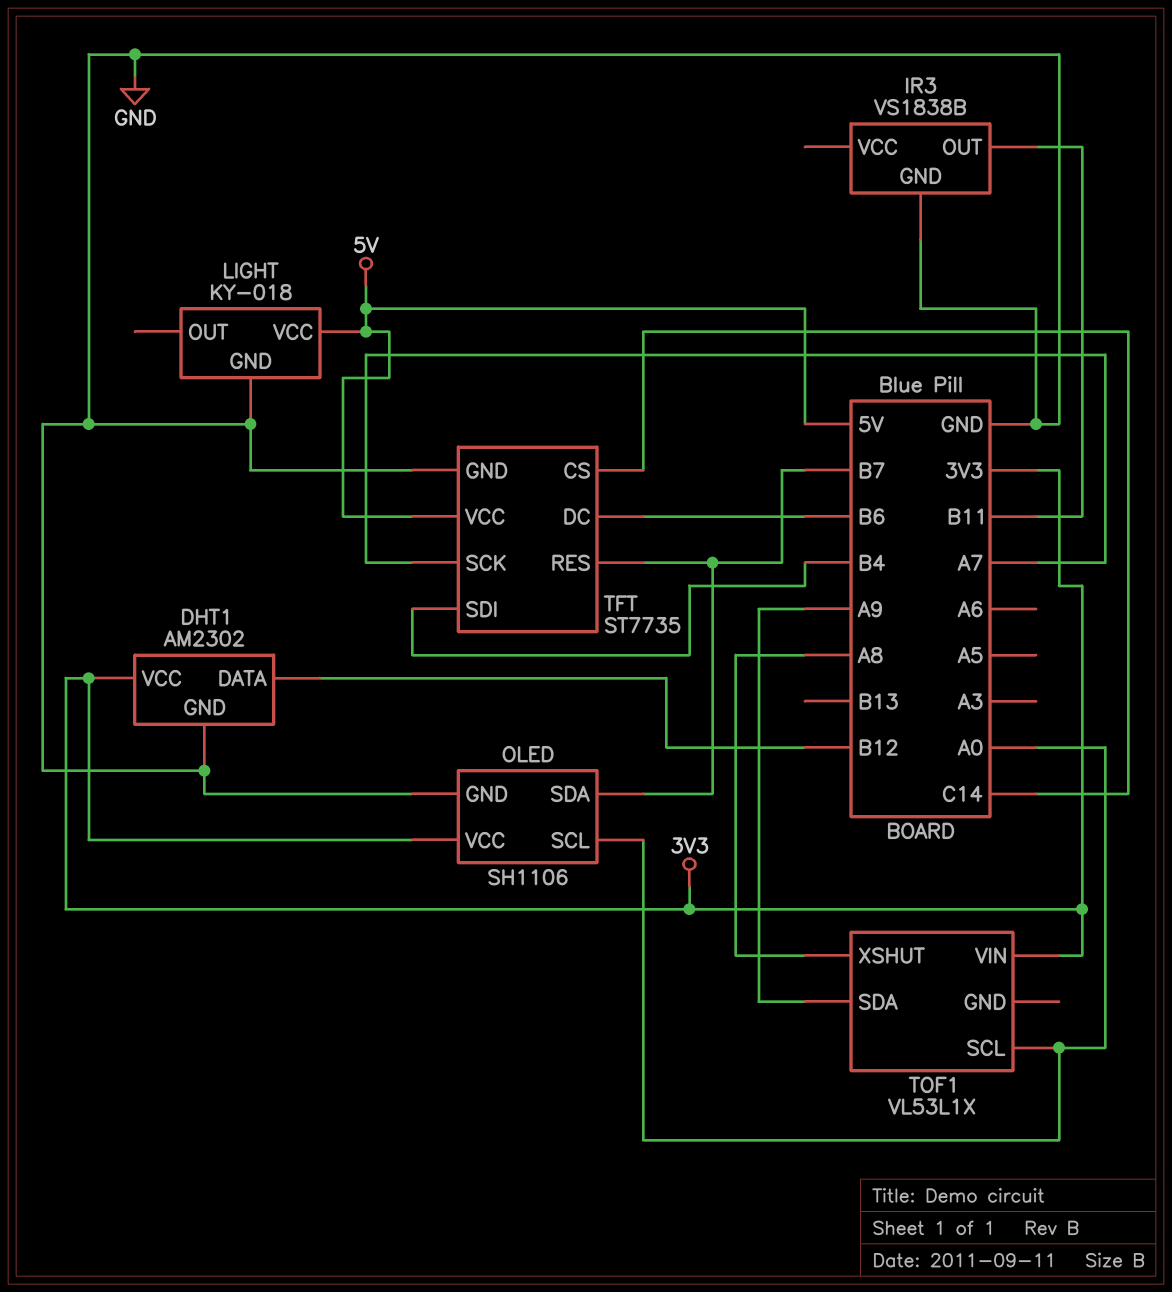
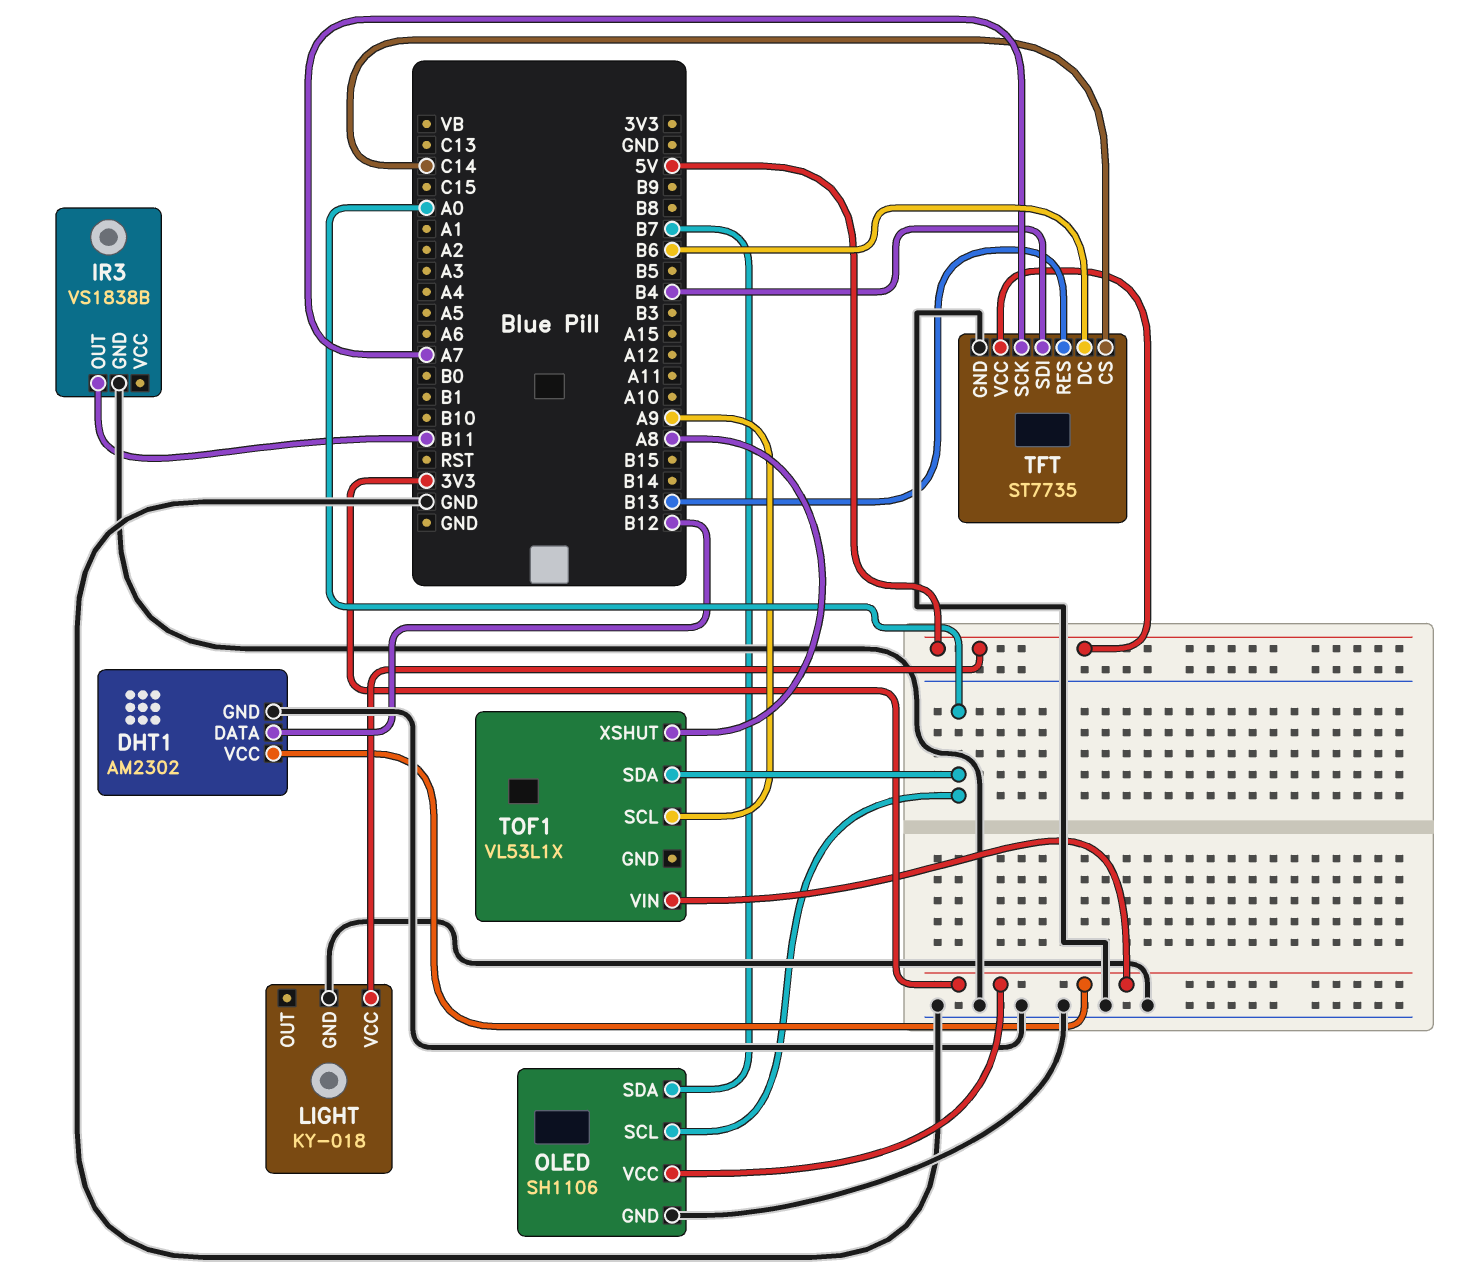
TFT pin RES: B7 -> B13
TOF1 pin SCL: A0 -> A9
TOF1 pin SDA: A9 -> A0

